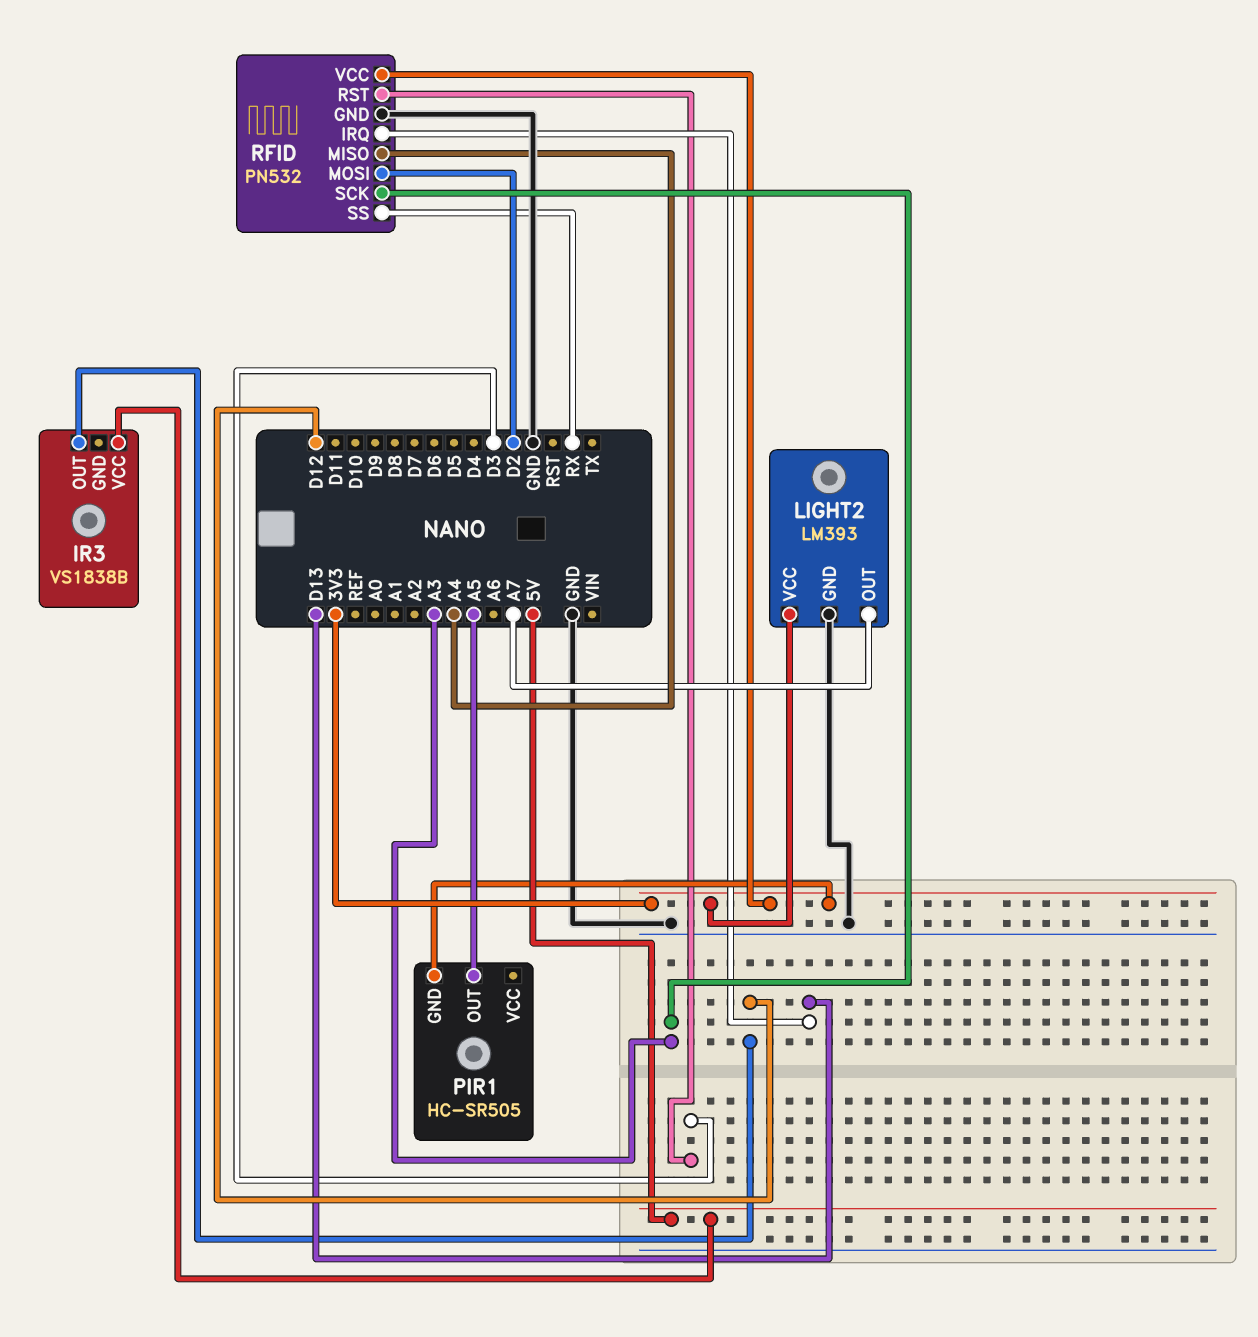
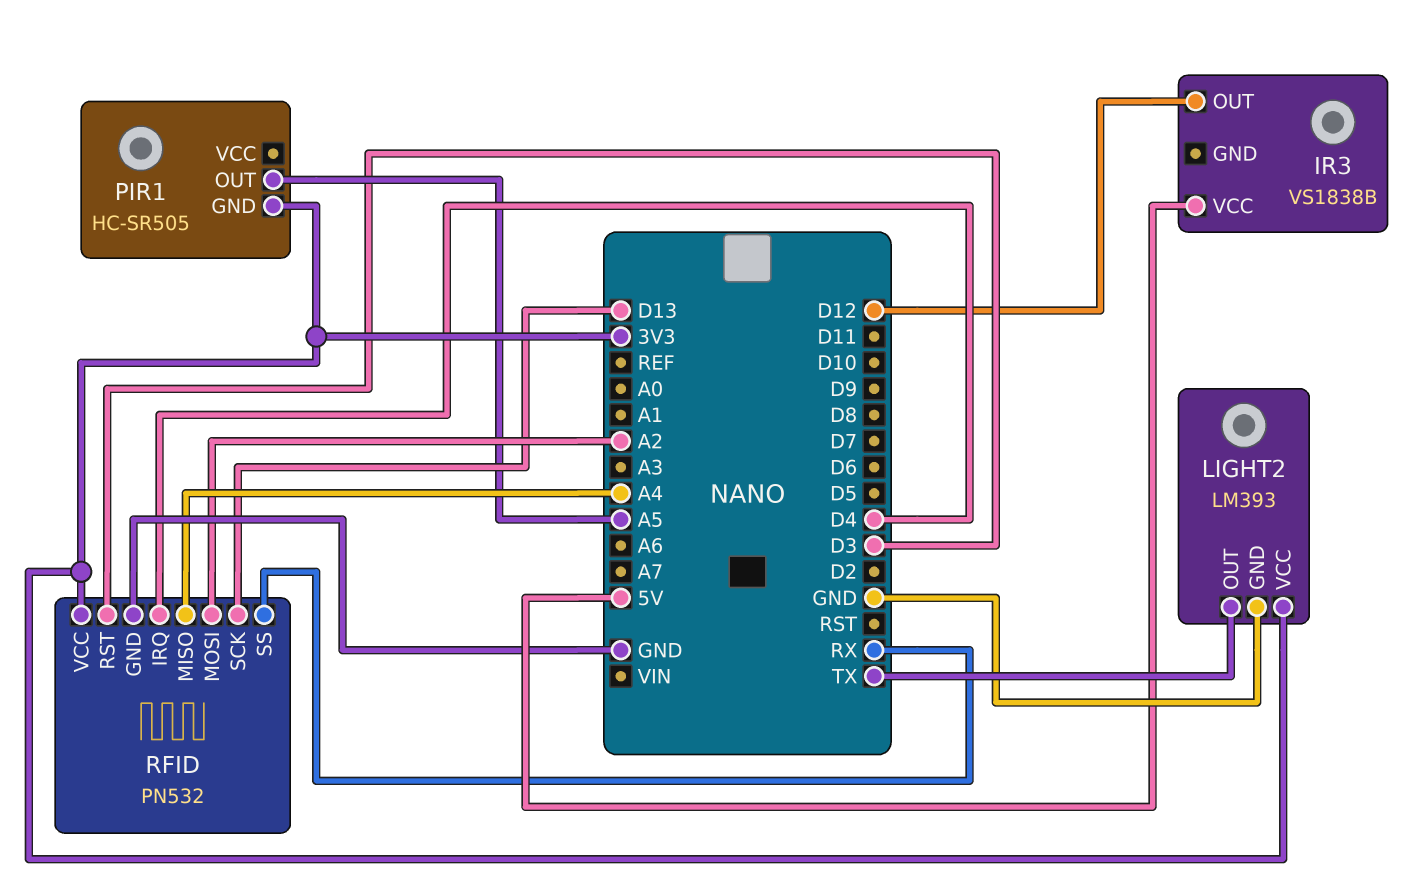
LIGHT2 pin OUT: A7 -> TX
RFID pin IRQ: D13 -> D4
RFID pin MOSI: D2 -> A2
RFID pin SCK: A3 -> D13

